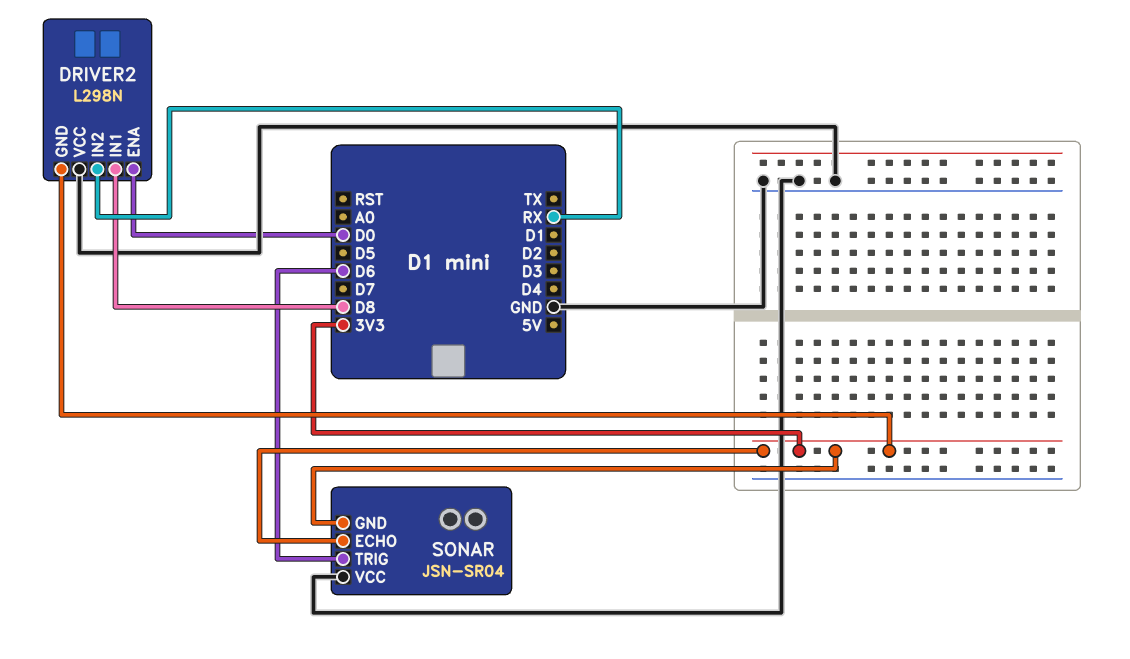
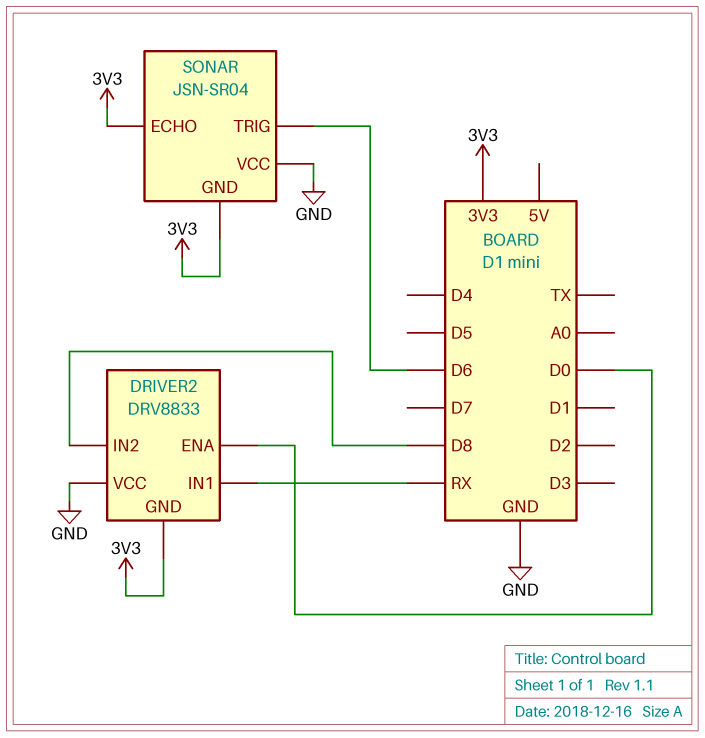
DRIVER2: L298N -> DRV8833
DRIVER2 pin IN1: D8 -> RX
DRIVER2 pin IN2: RX -> D8

